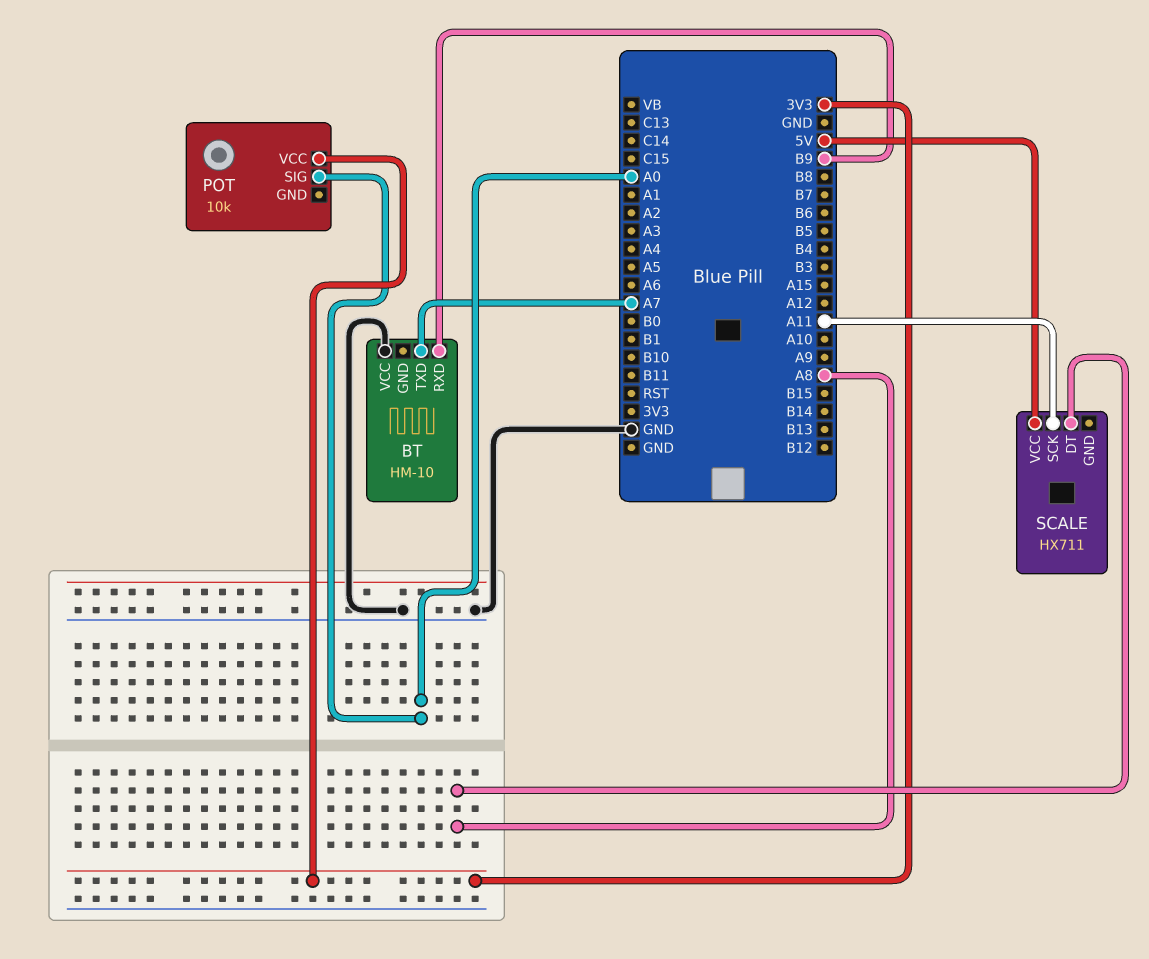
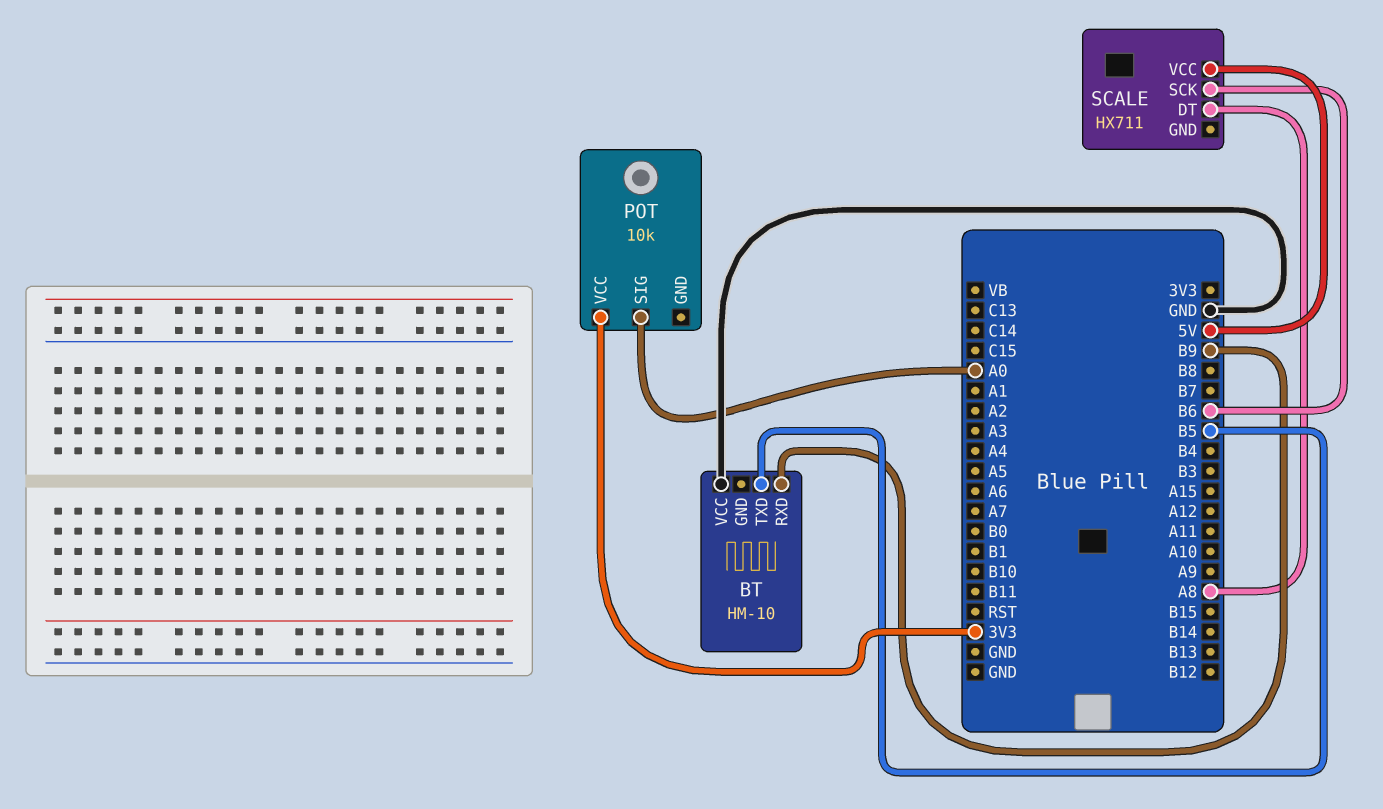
BT pin TXD: A7 -> B5
SCALE pin SCK: A11 -> B6

